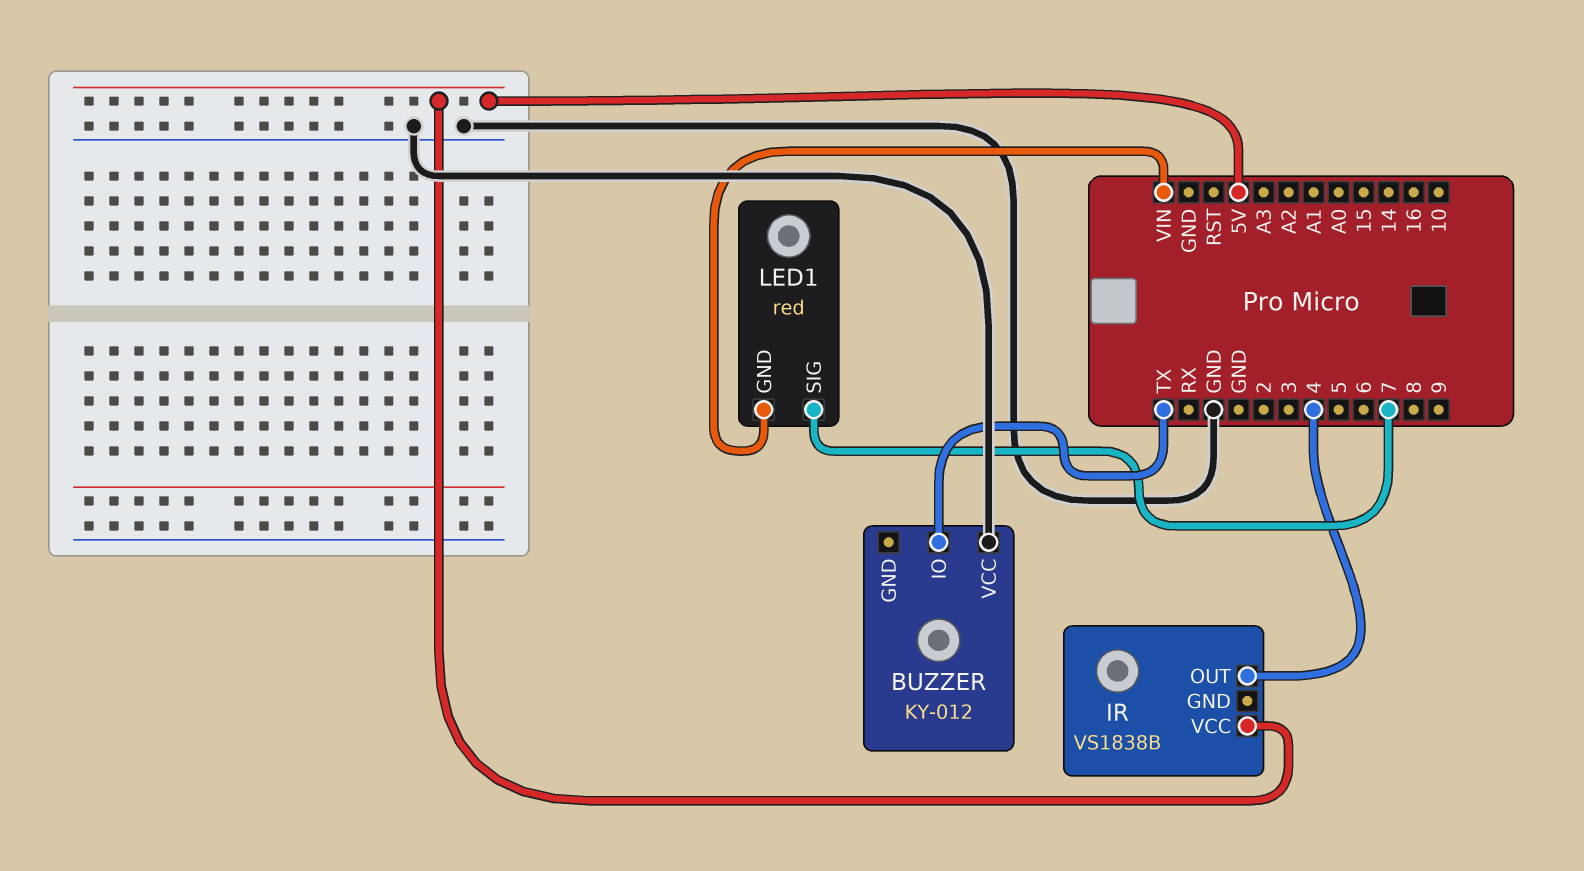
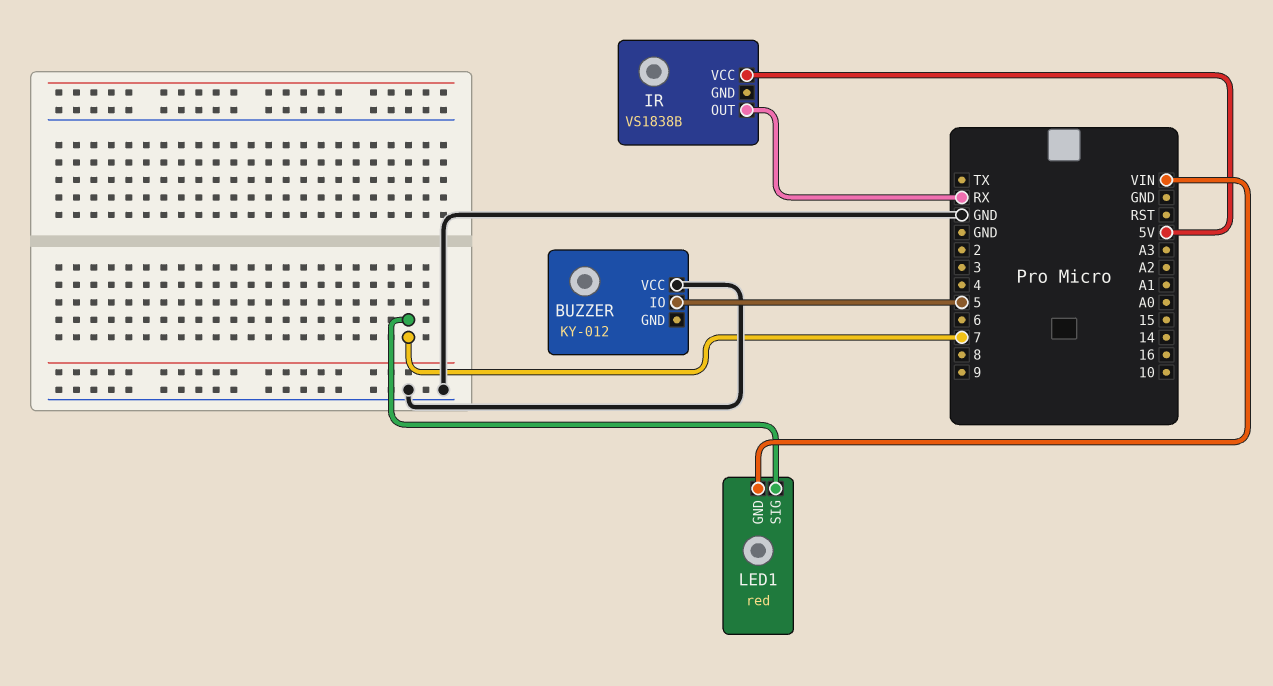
BUZZER pin IO: TX -> 5
IR pin OUT: 4 -> RX

